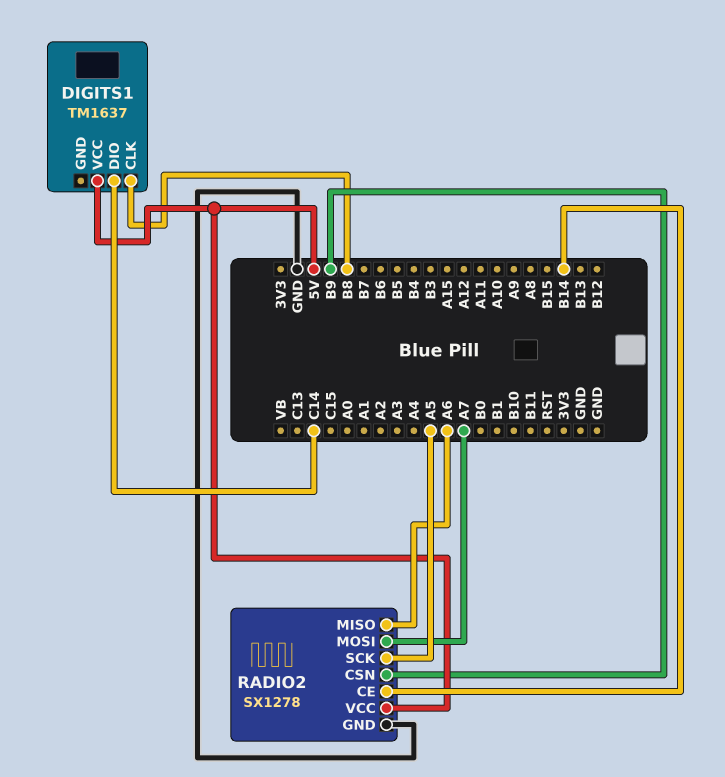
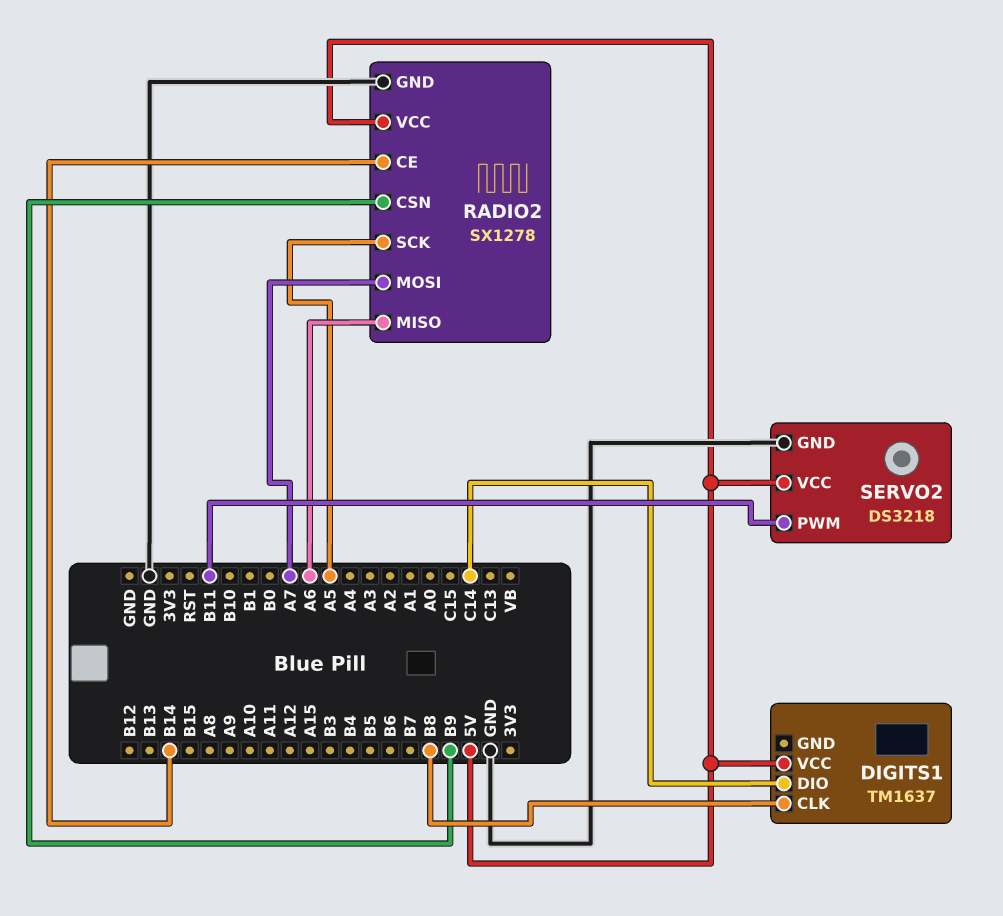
SERVO2: none -> DS3218
SERVO2 pin GND: none -> GND
SERVO2 pin PWM: none -> B11
SERVO2 pin VCC: none -> 5V

